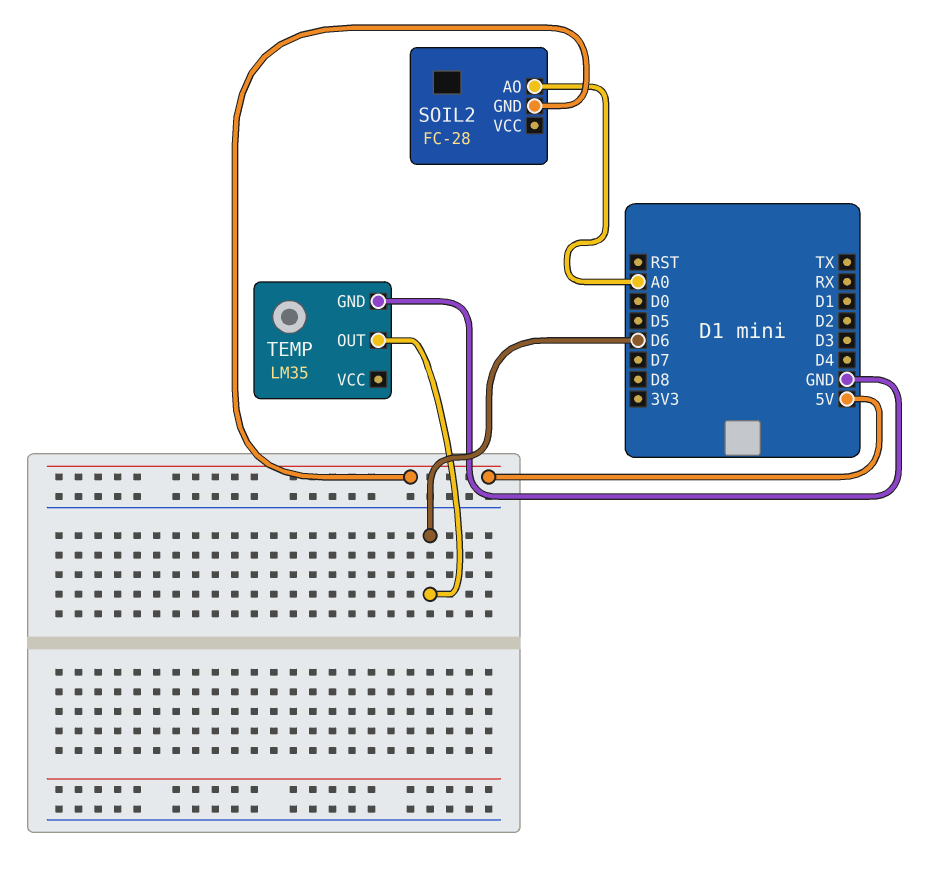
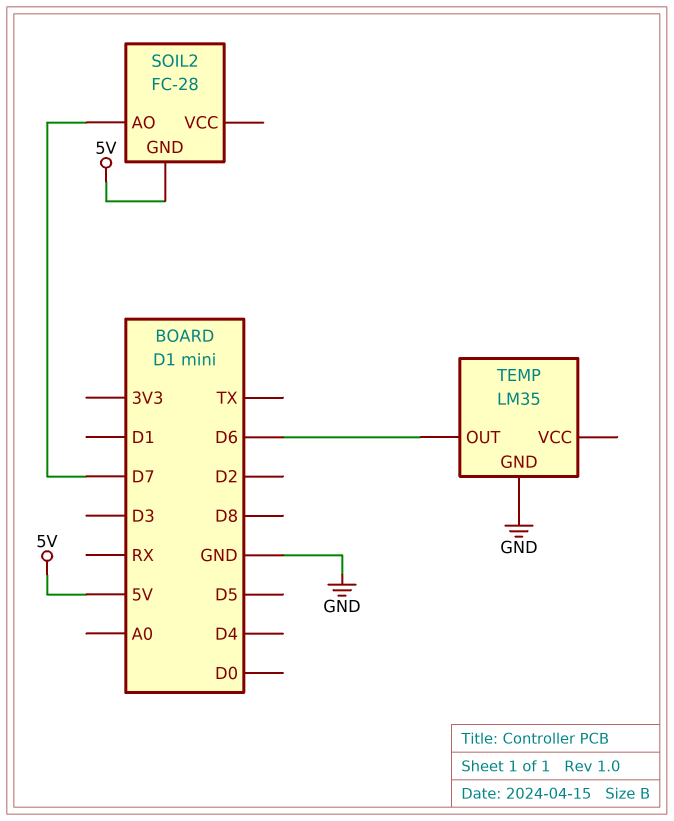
SOIL2 pin AO: A0 -> D7

